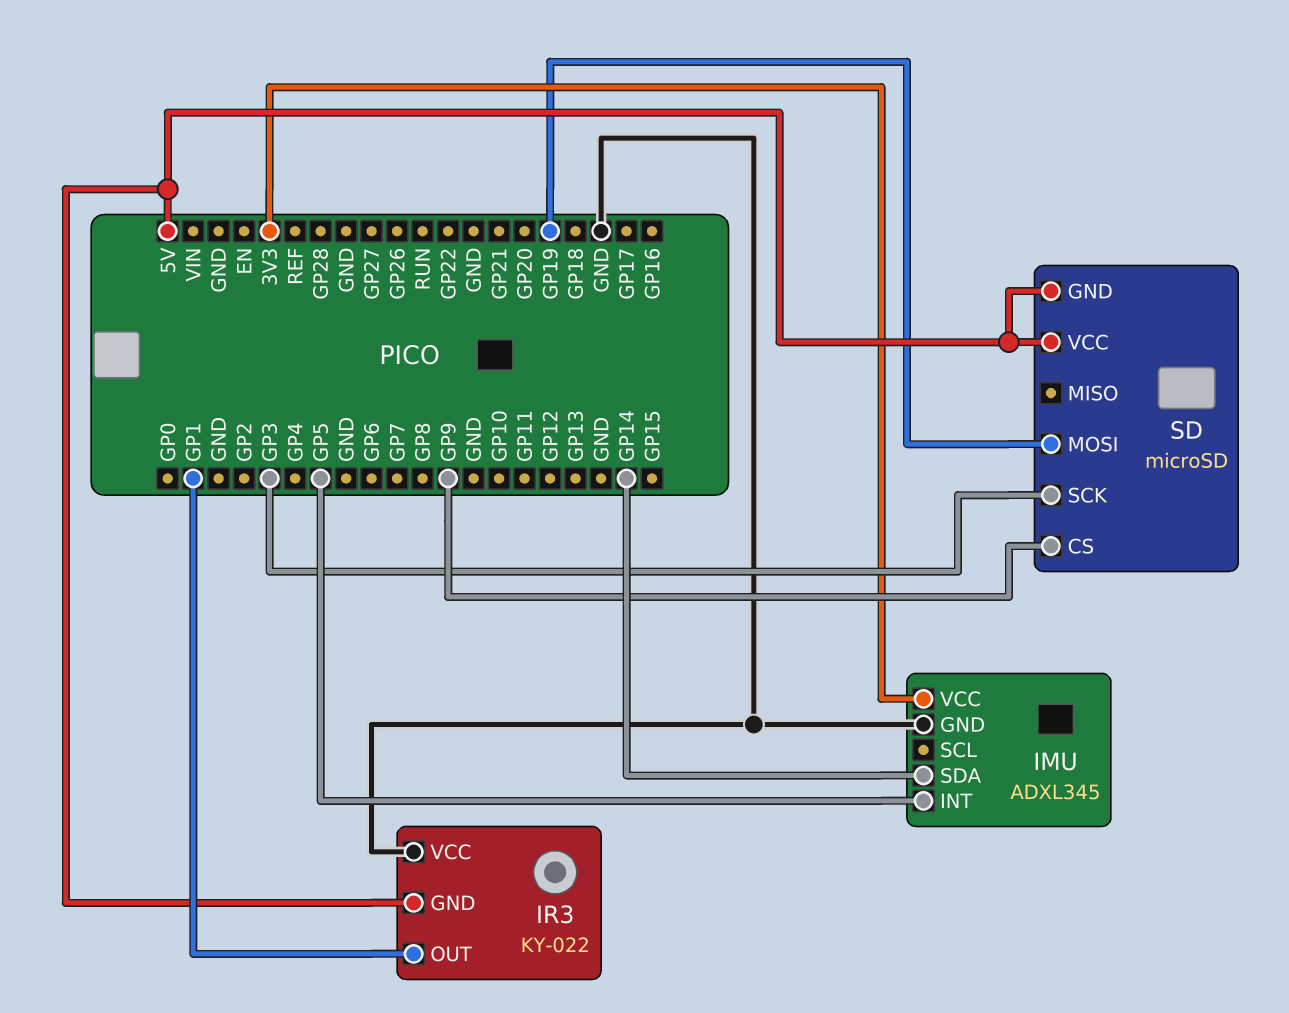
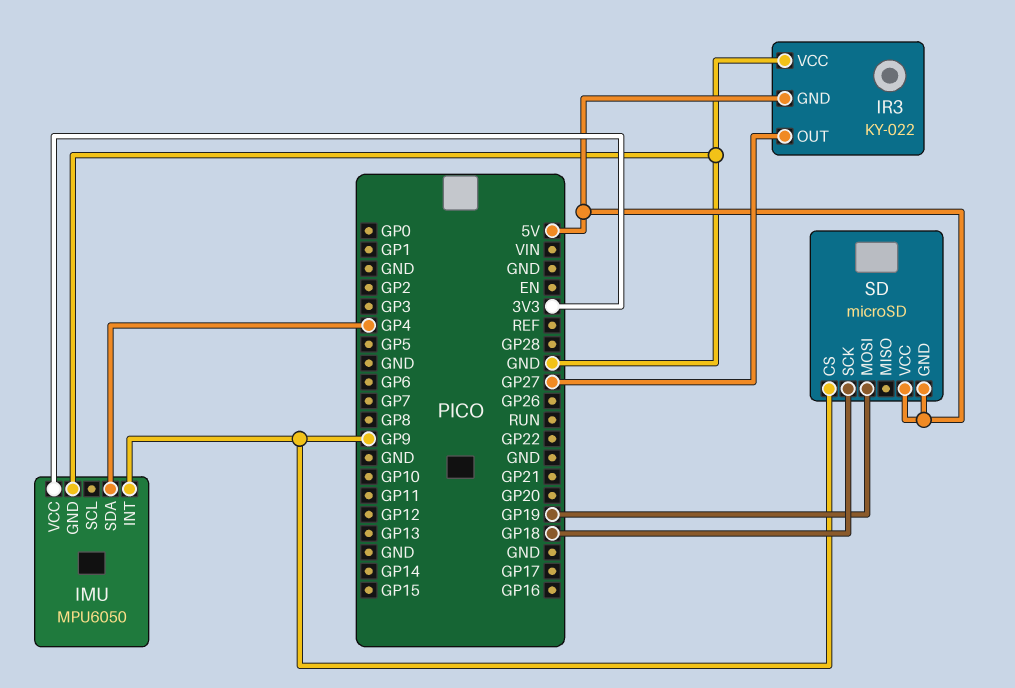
IMU: ADXL345 -> MPU6050
IMU pin INT: GP5 -> GP9
IMU pin SDA: GP14 -> GP4
IR3 pin OUT: GP1 -> GP27
SD pin SCK: GP3 -> GP18

